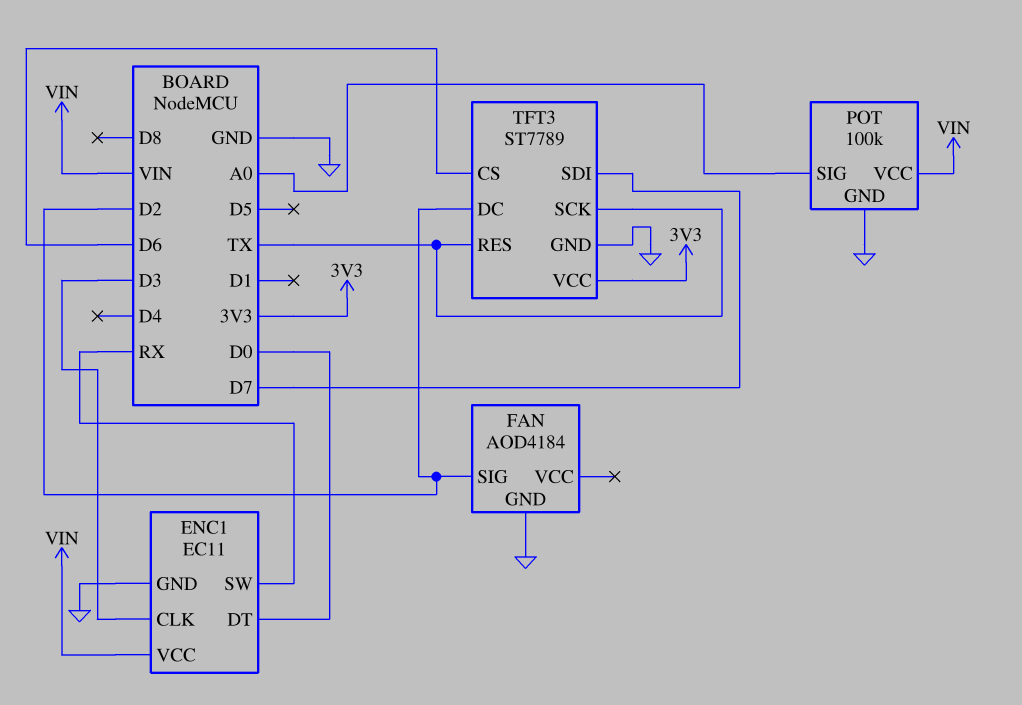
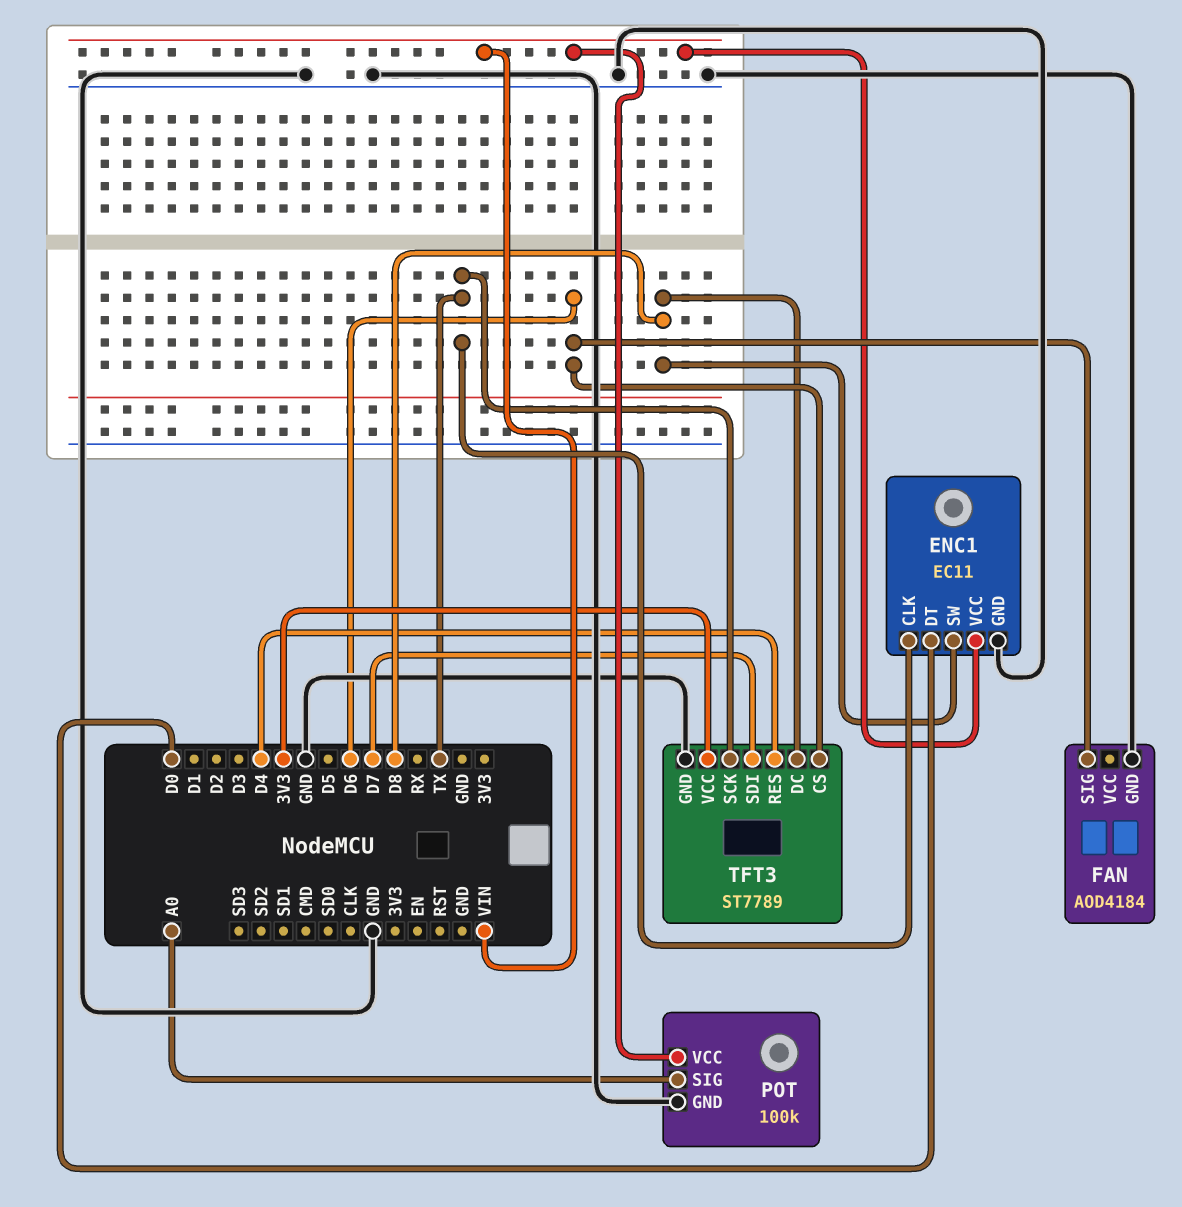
ENC1 pin CLK: D3 -> TX
ENC1 pin SW: RX -> D8
FAN pin SIG: D2 -> D6
TFT3 pin DC: D2 -> D8
TFT3 pin RES: TX -> D4

